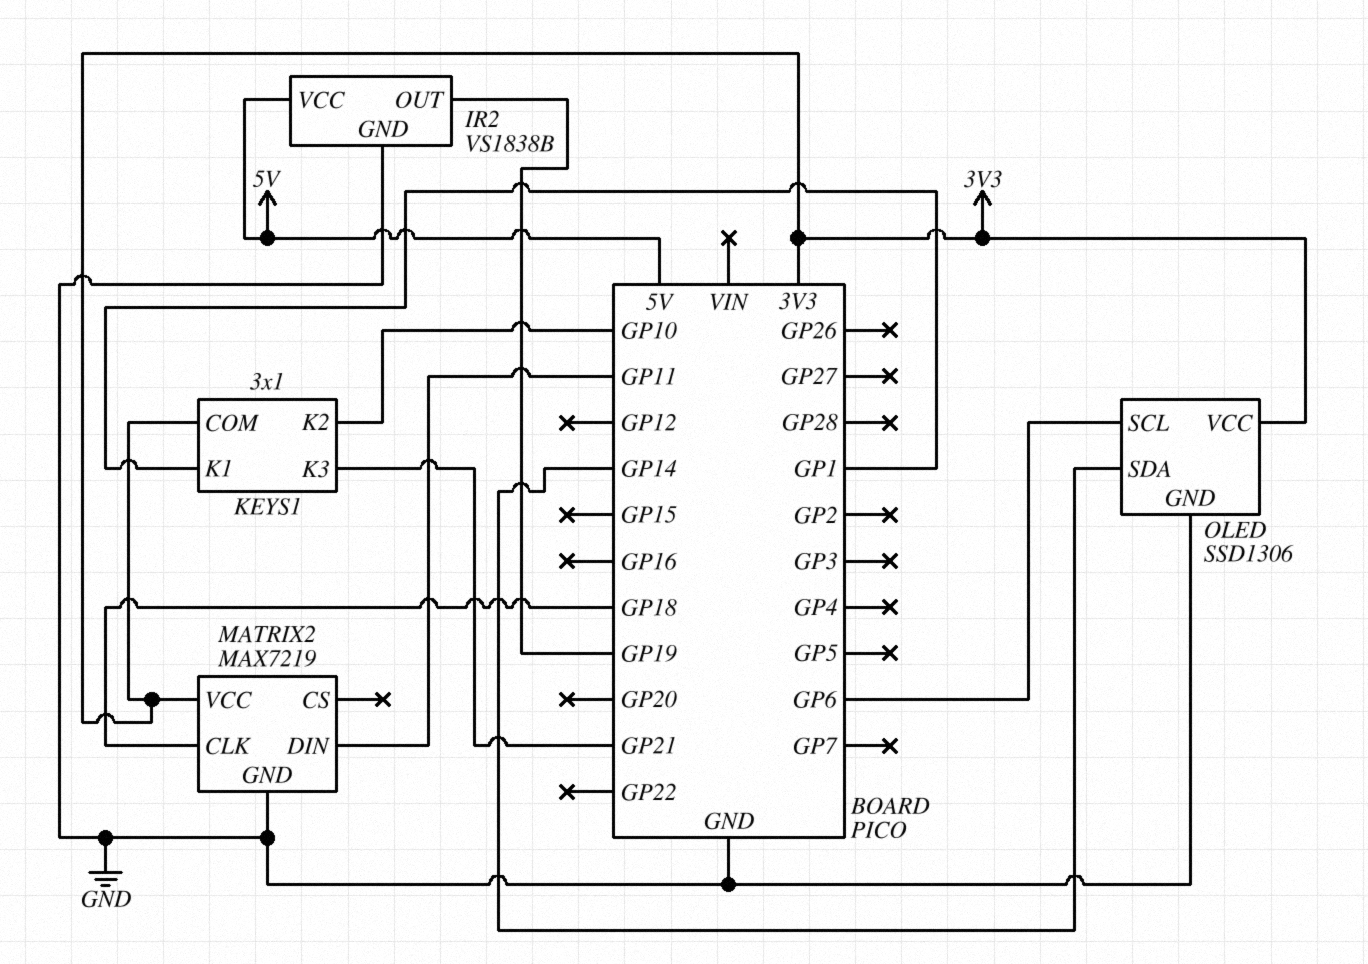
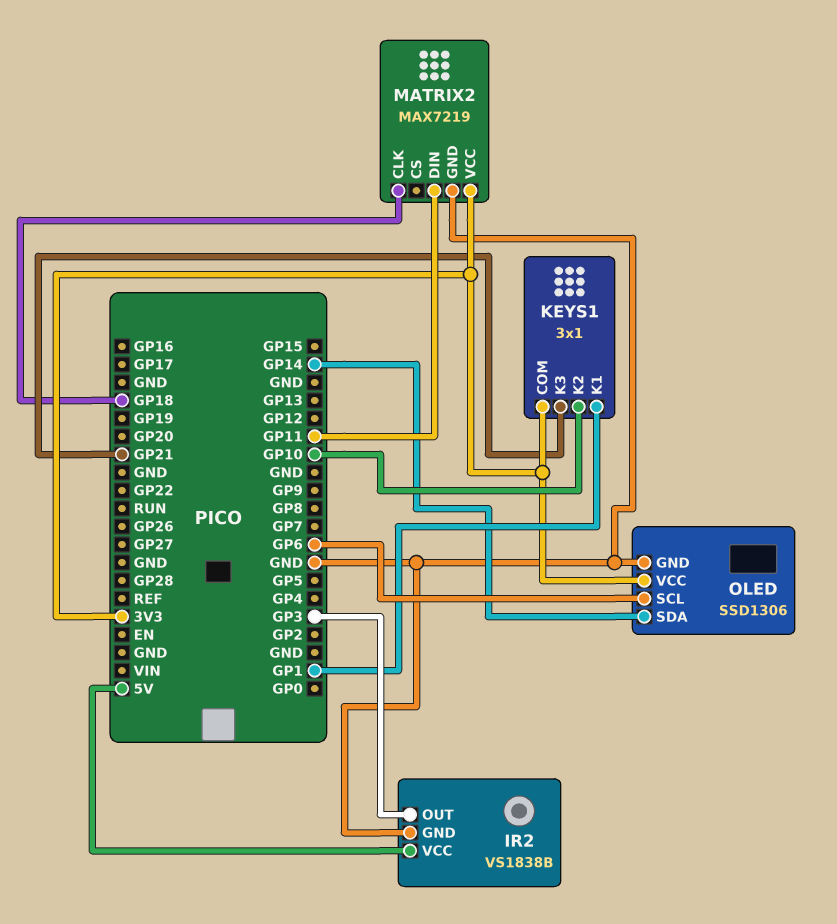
IR2 pin OUT: GP19 -> GP3

